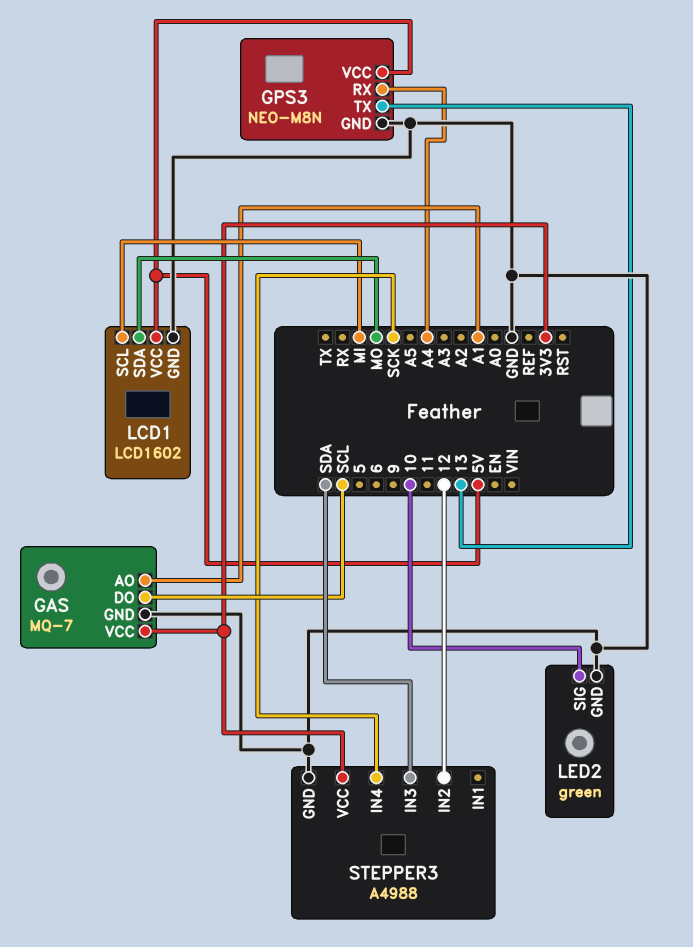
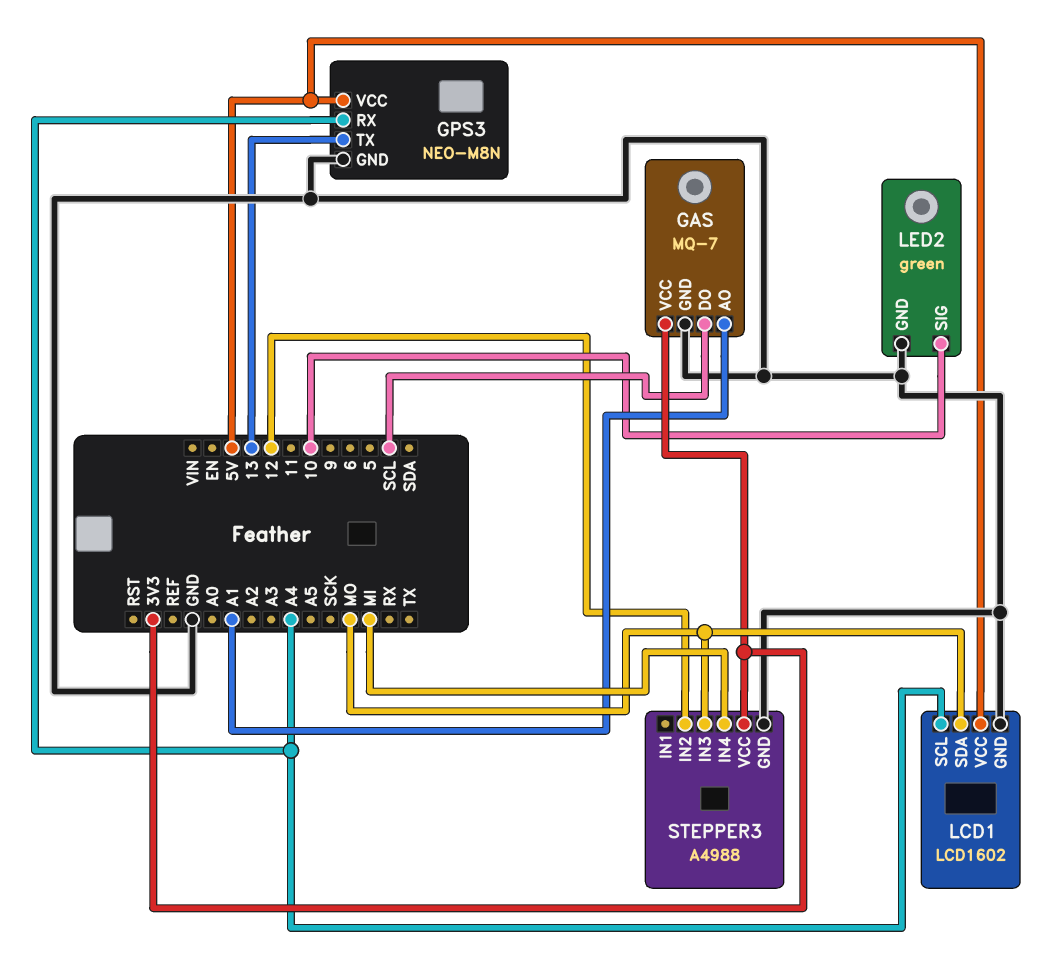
LCD1 pin SCL: MI -> A4
STEPPER3 pin IN3: SDA -> MO
STEPPER3 pin IN4: SCK -> MI

